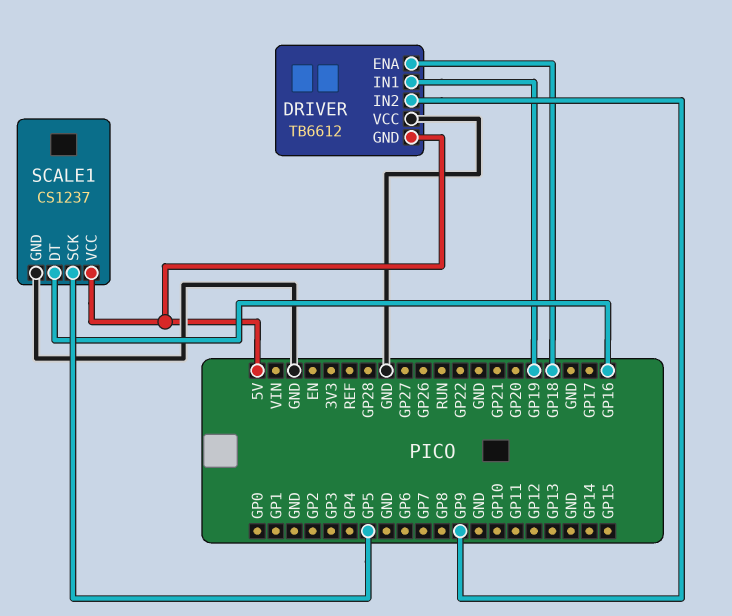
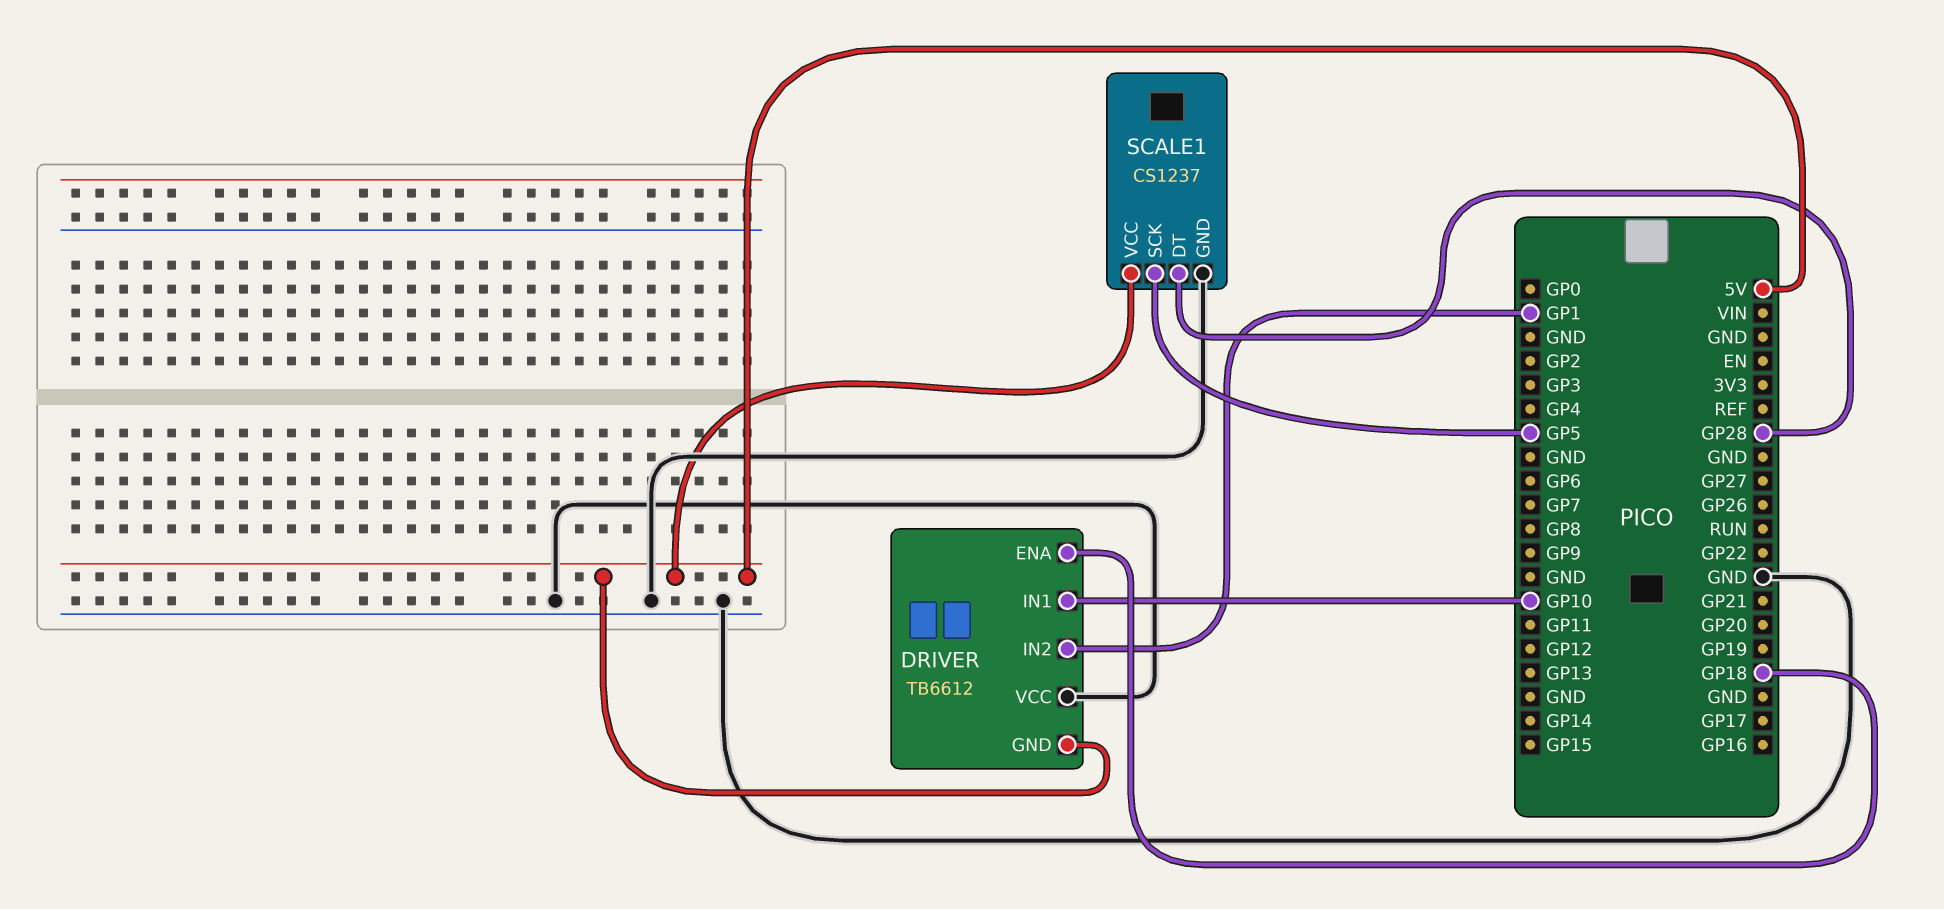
DRIVER pin IN1: GP19 -> GP10
DRIVER pin IN2: GP9 -> GP1
SCALE1 pin DT: GP16 -> GP28

